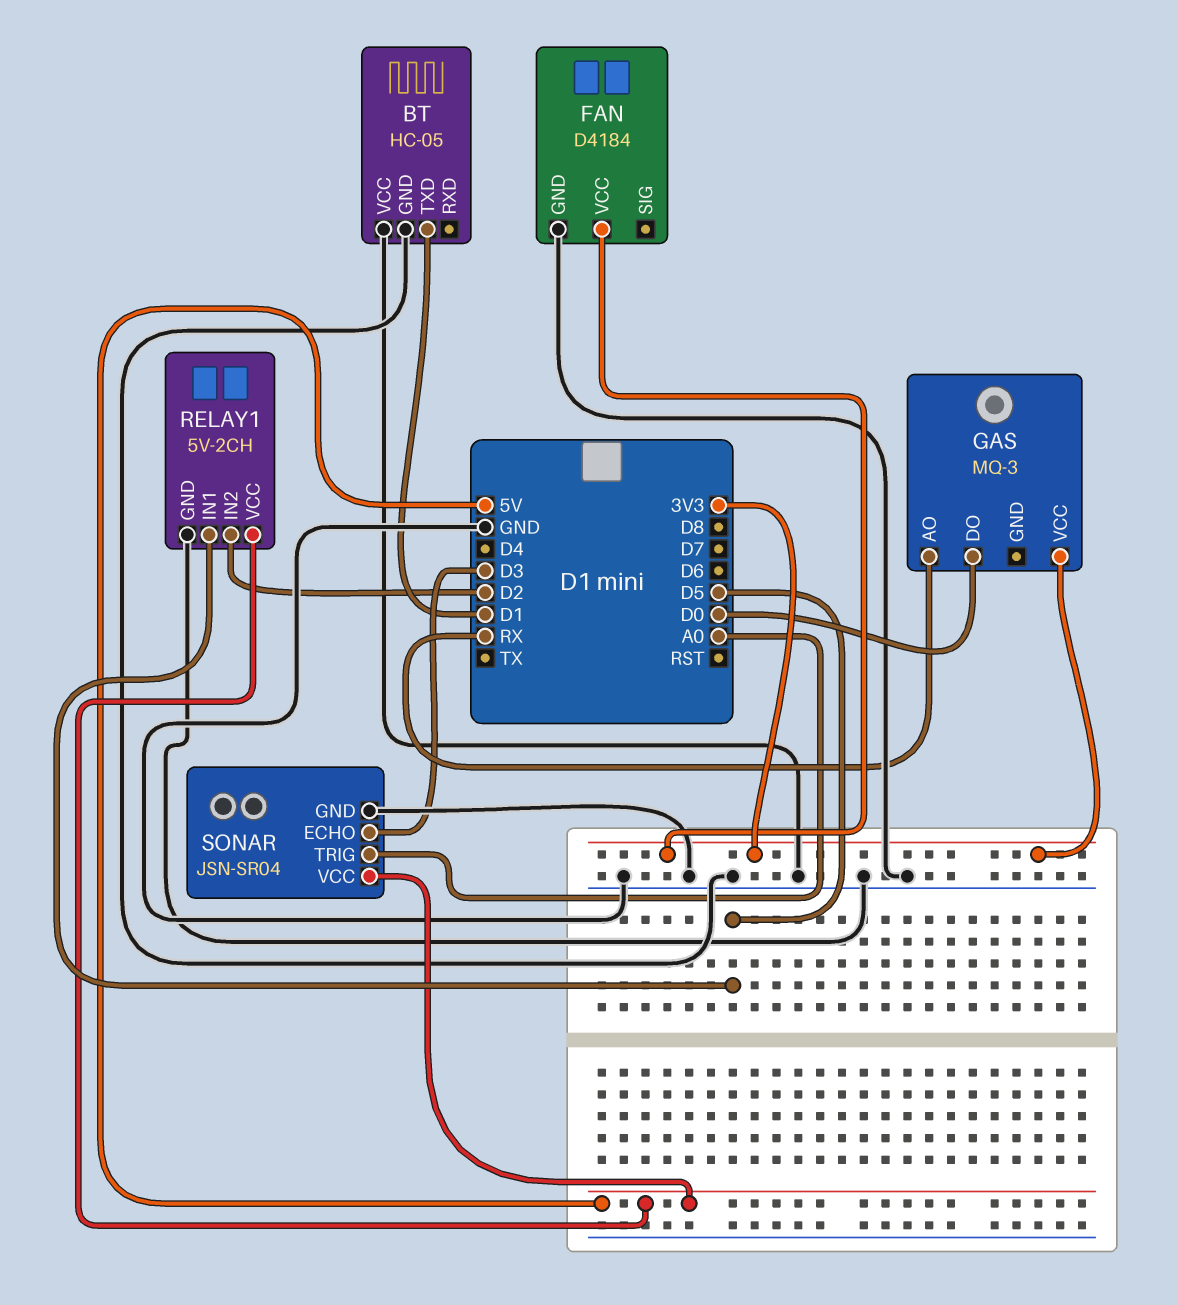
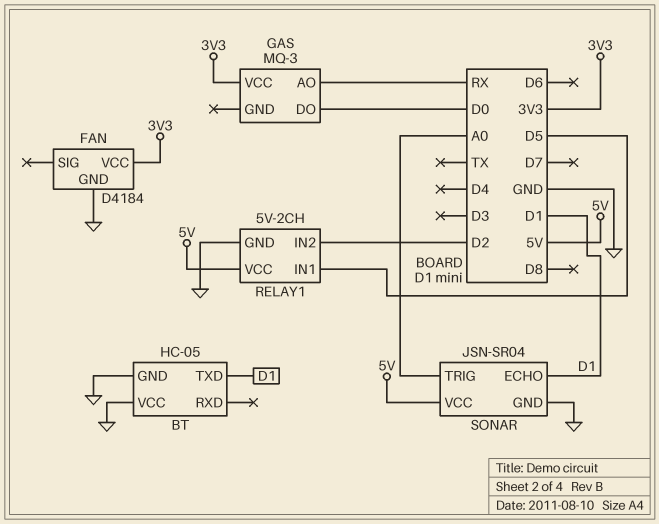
SONAR pin ECHO: D3 -> D1

